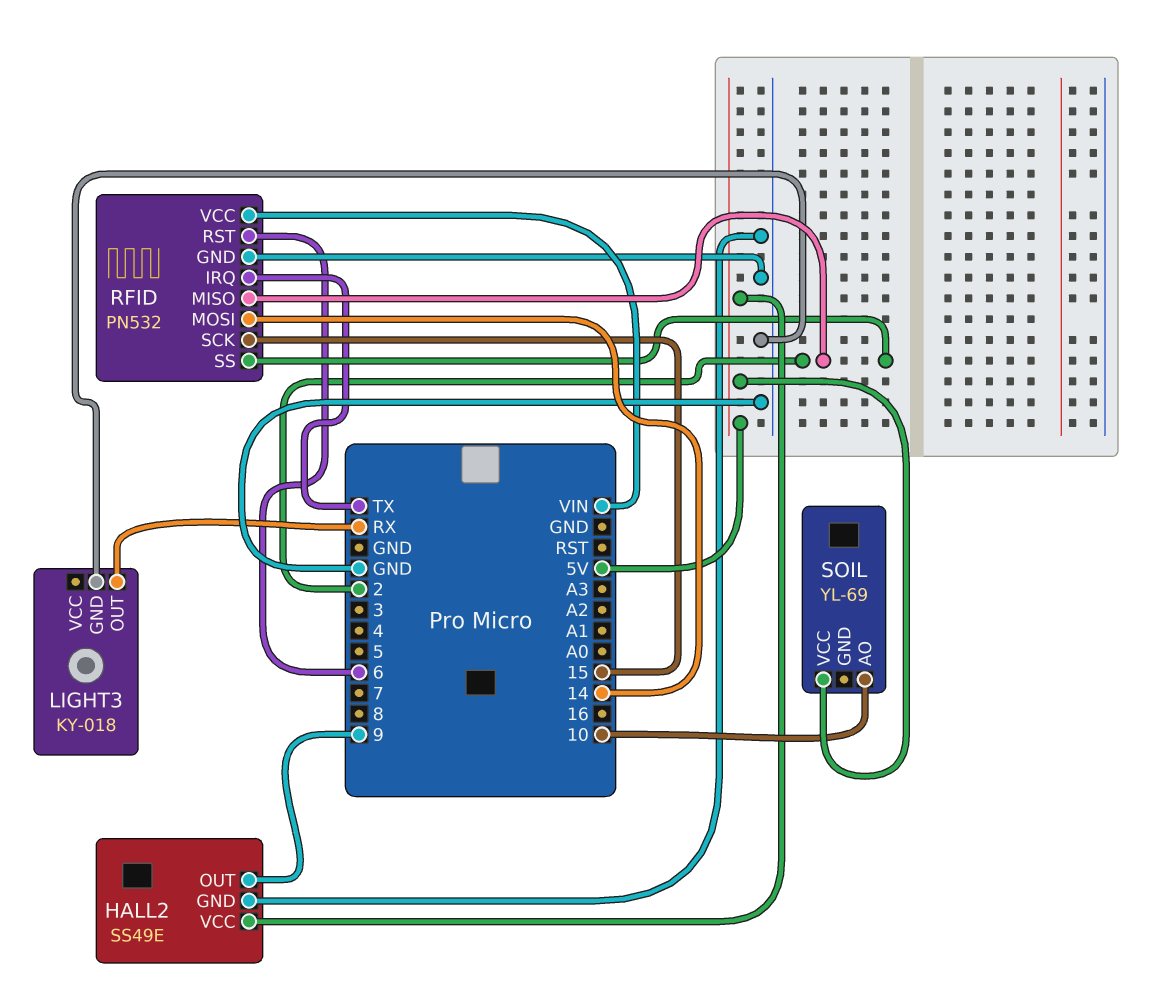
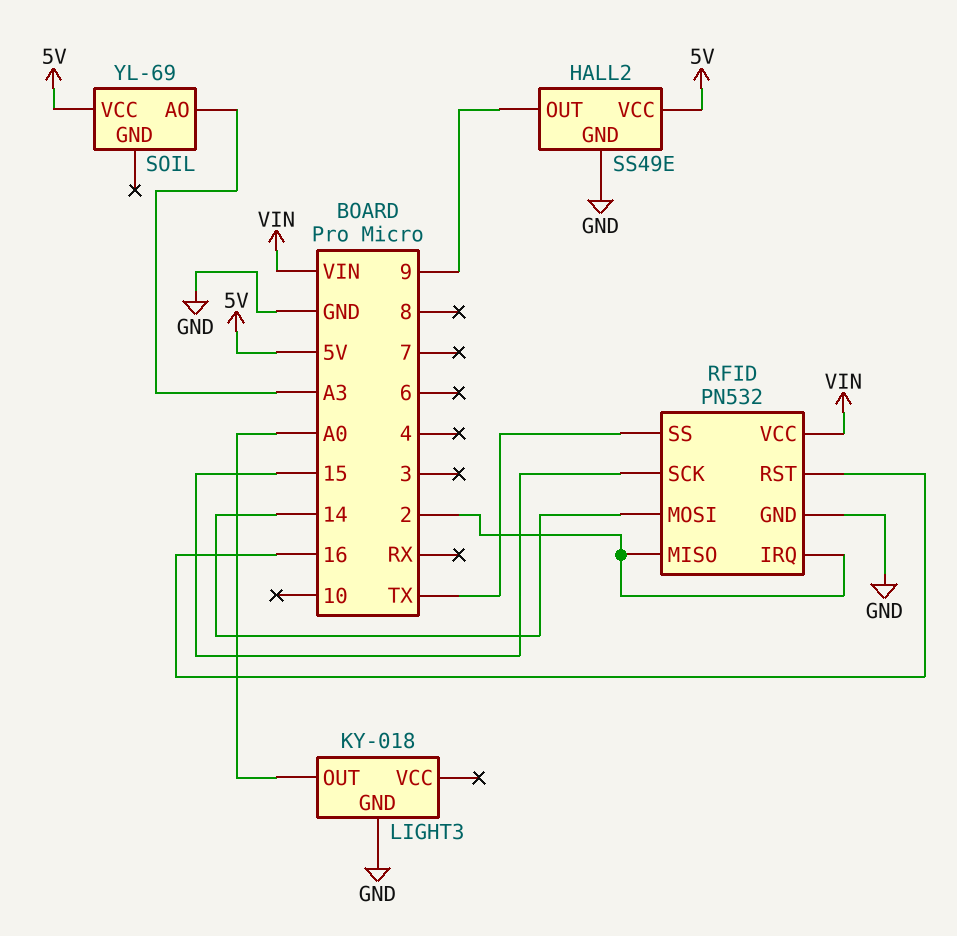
LIGHT3 pin OUT: RX -> A0
RFID pin IRQ: TX -> 2
RFID pin RST: 6 -> 16
RFID pin SS: 2 -> TX
SOIL pin AO: 10 -> A3

